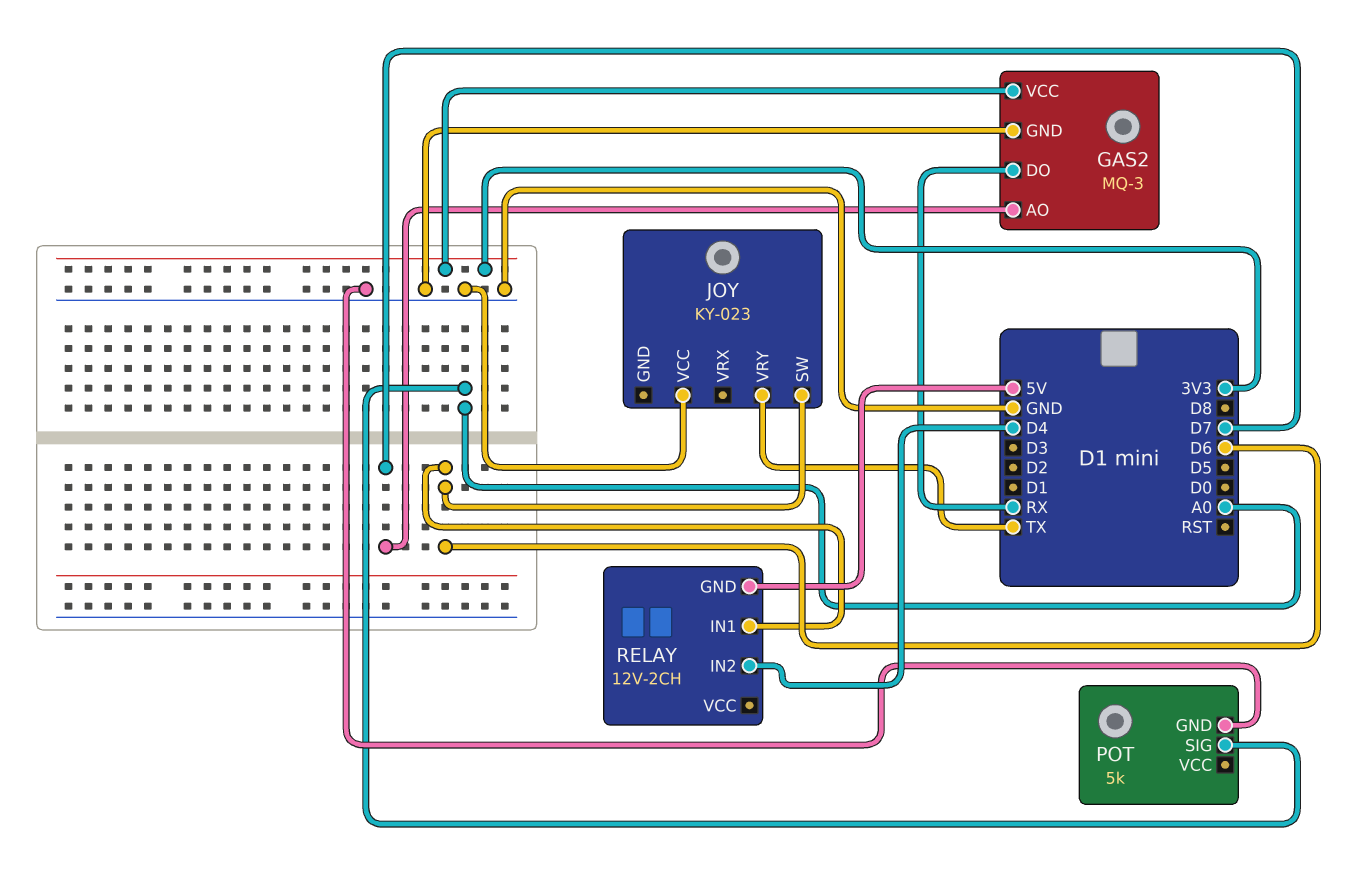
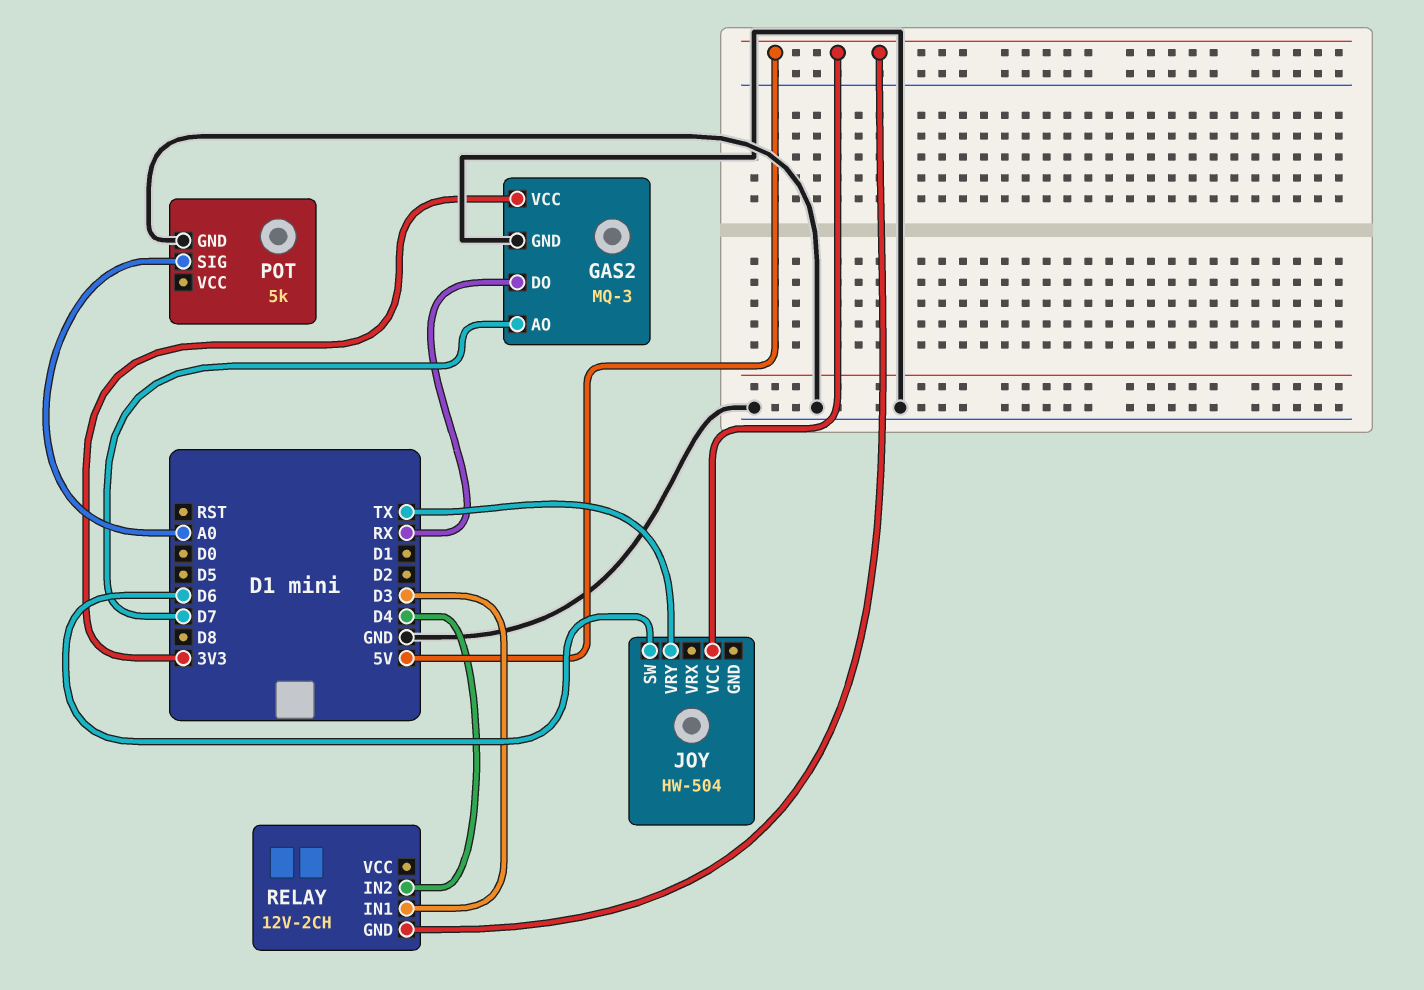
JOY: KY-023 -> HW-504
JOY pin VCC: GND -> 5V
RELAY pin IN1: D6 -> D3

